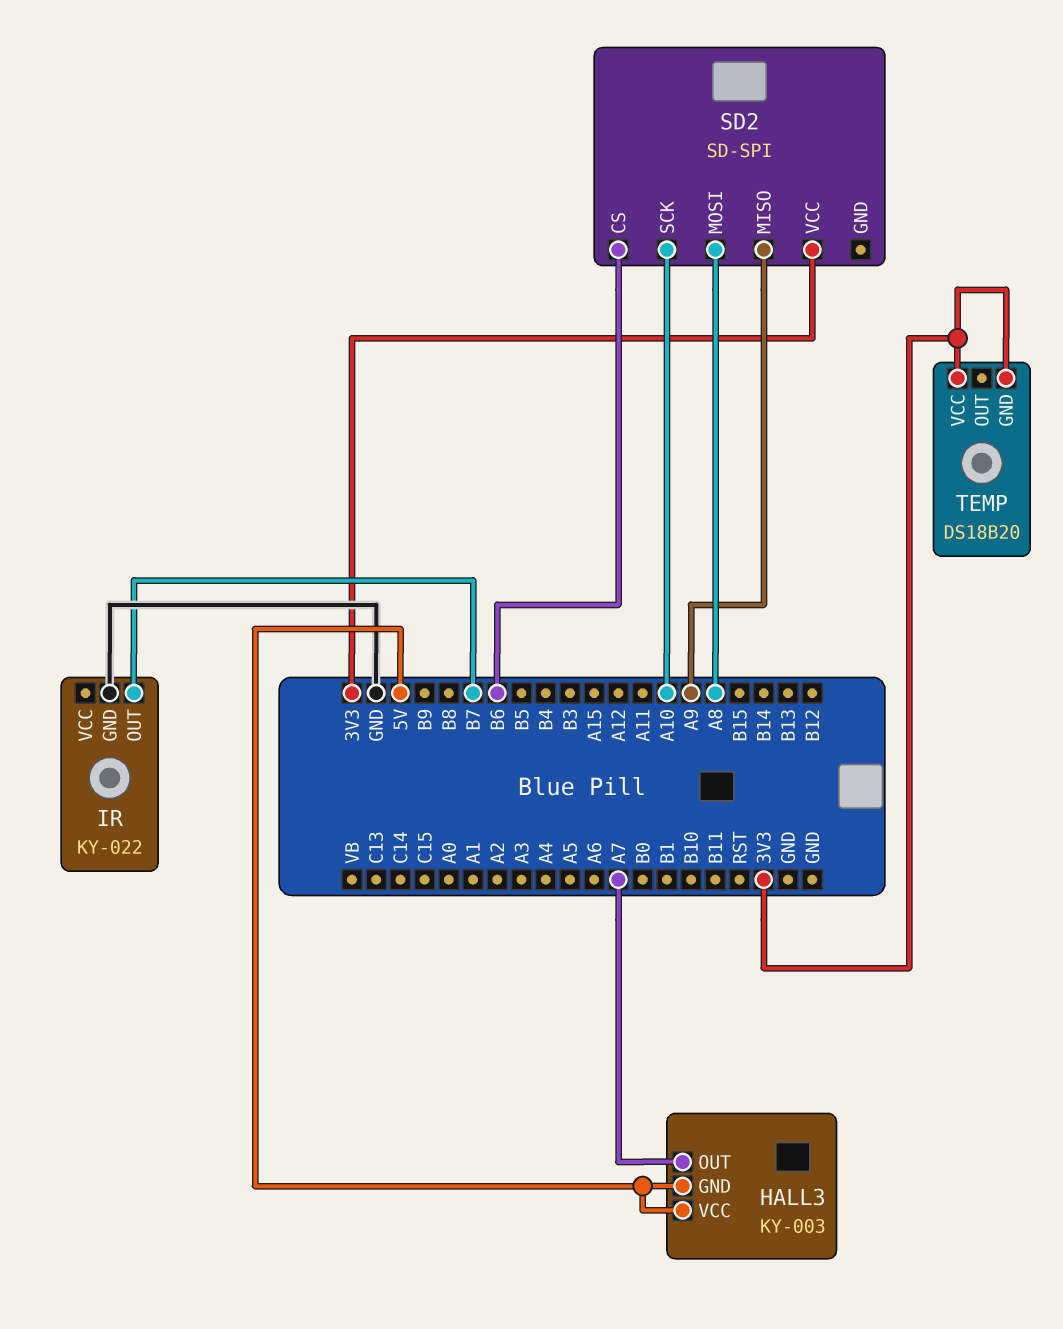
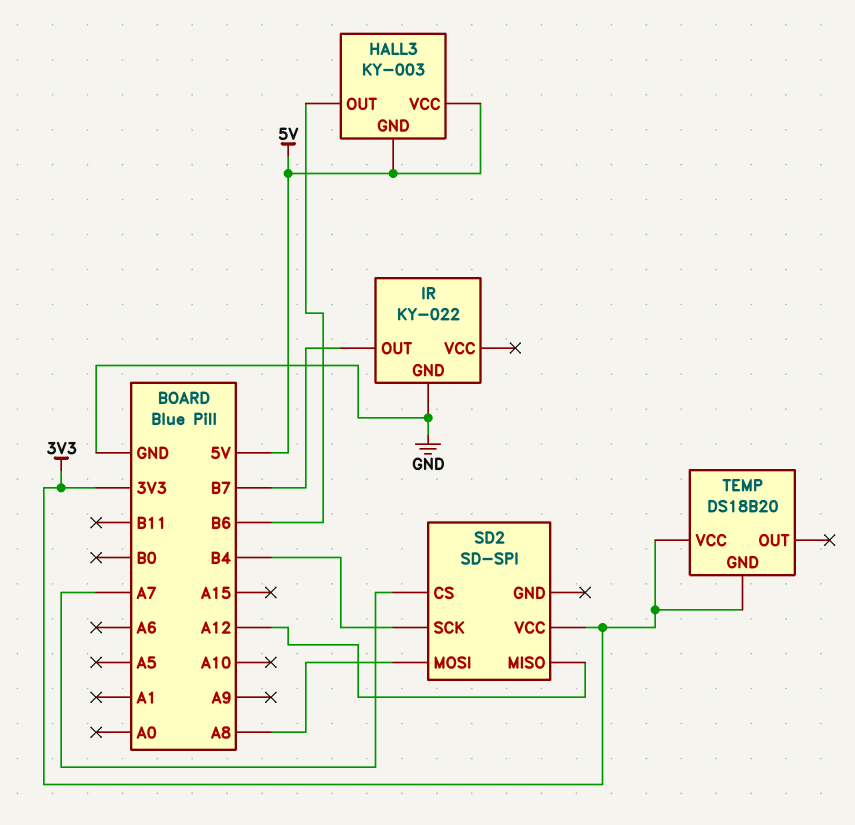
HALL3 pin OUT: A7 -> B6
SD2 pin CS: B6 -> A7
SD2 pin MISO: A9 -> A12
SD2 pin SCK: A10 -> B4

